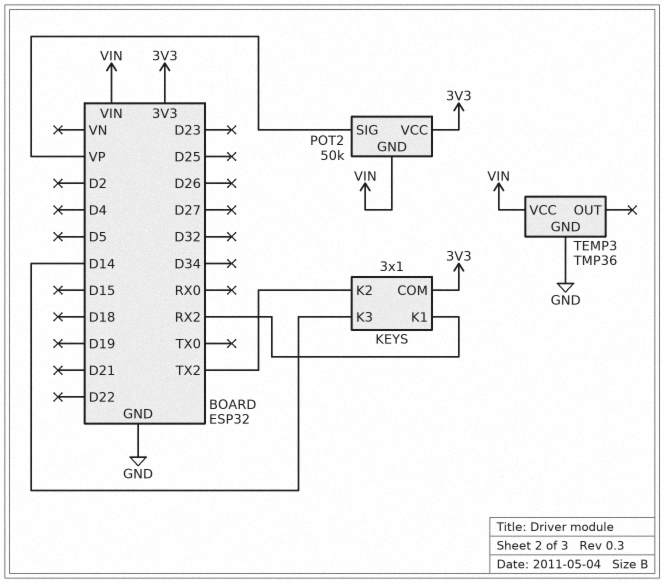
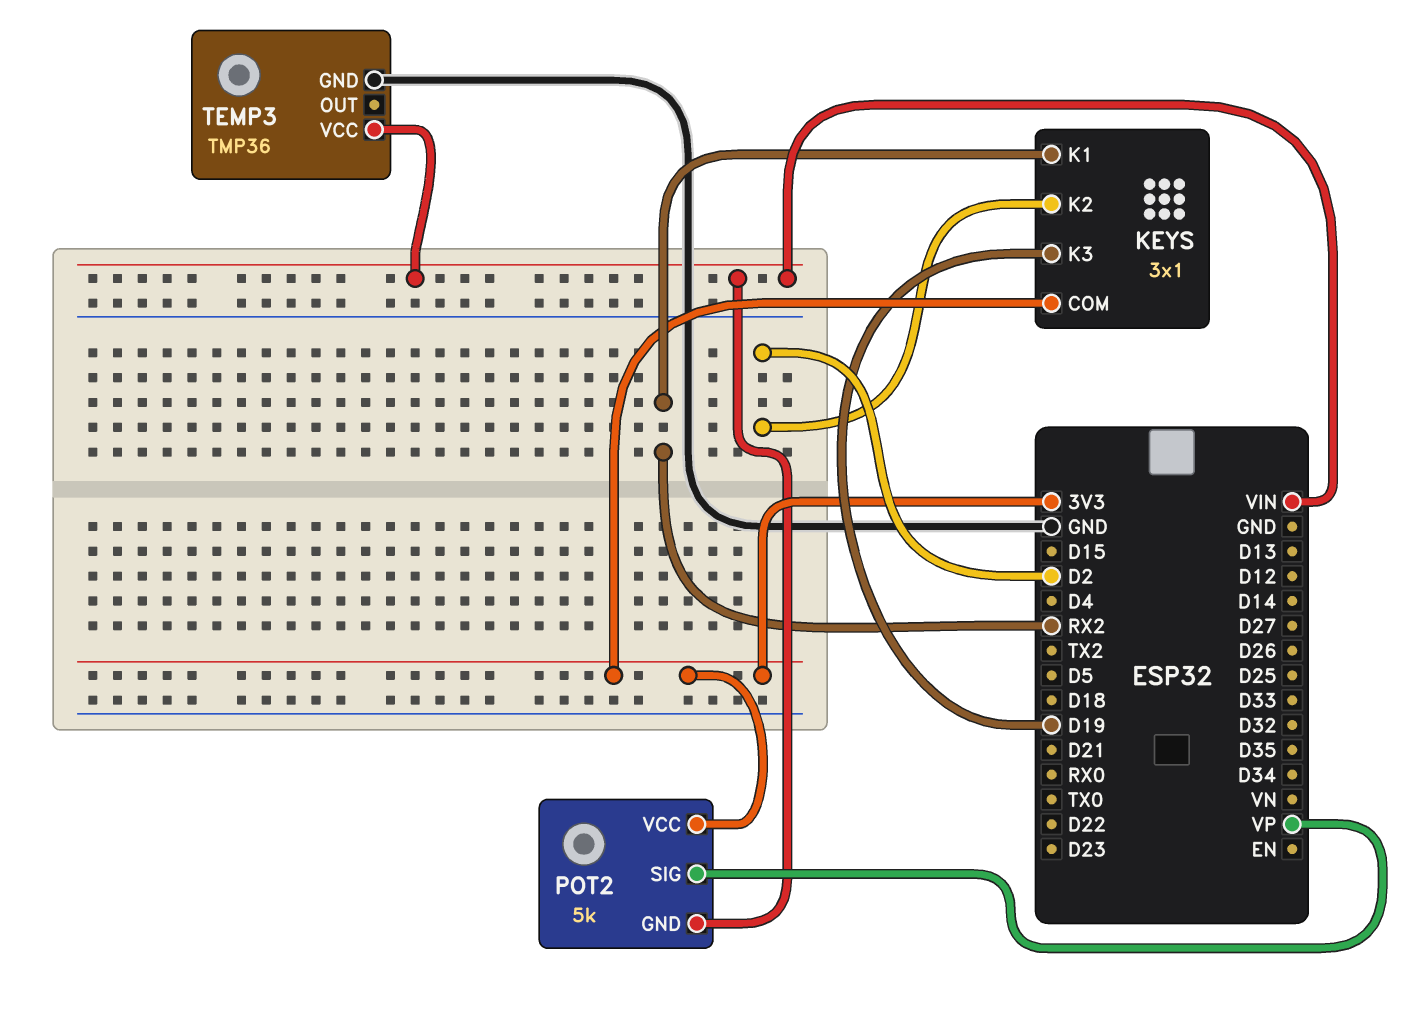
KEYS pin K2: TX2 -> D2
KEYS pin K3: D14 -> D19
POT2: 50k -> 5k

